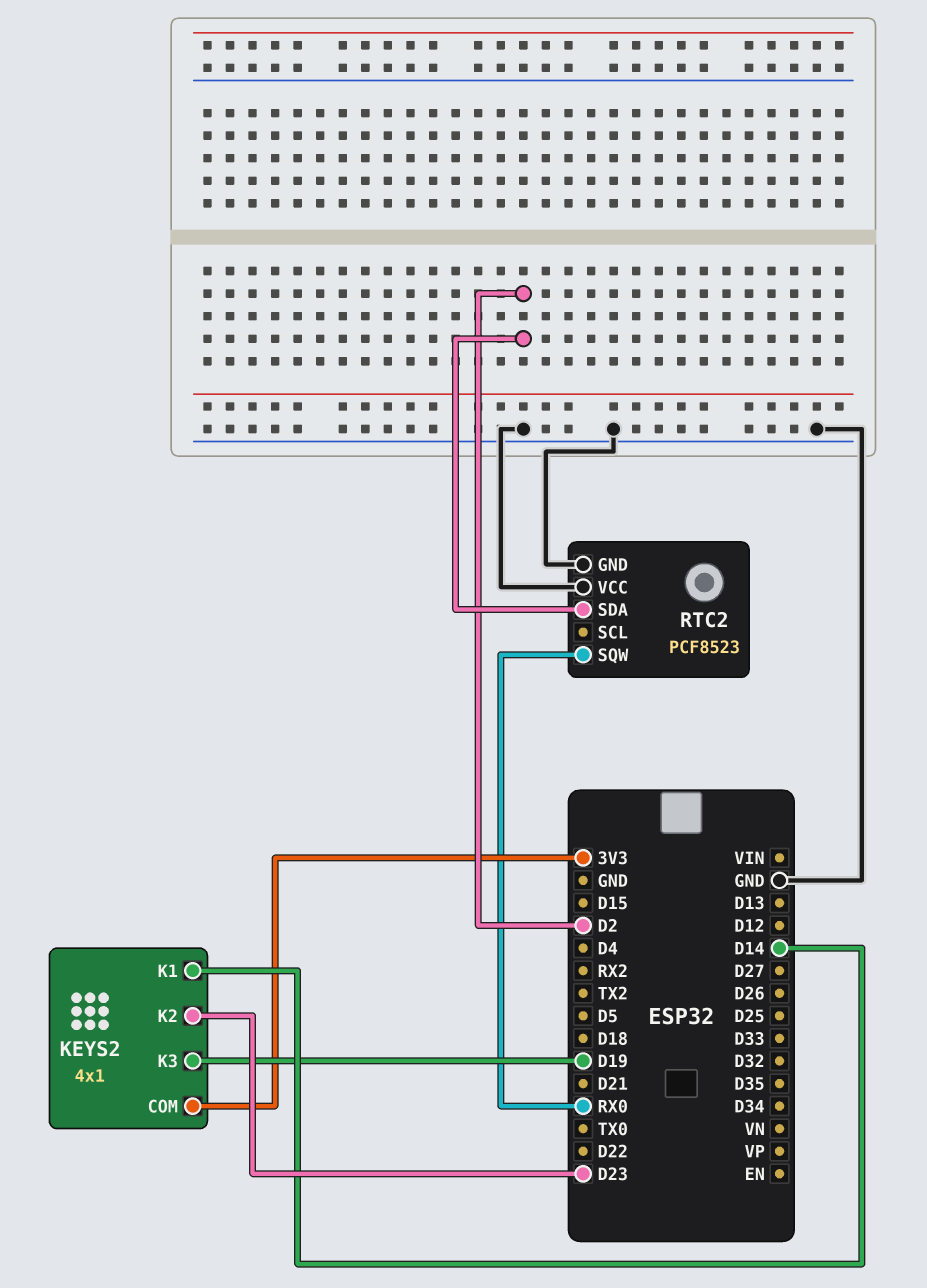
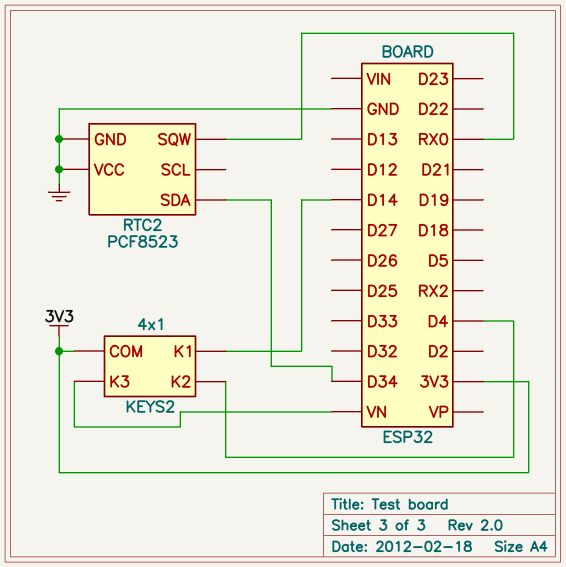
KEYS2 pin K2: D23 -> D4
KEYS2 pin K3: D19 -> VN
RTC2 pin SDA: D2 -> D34

